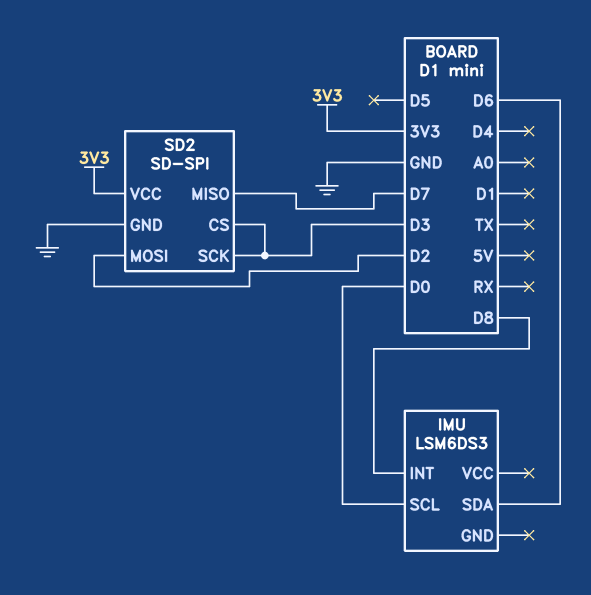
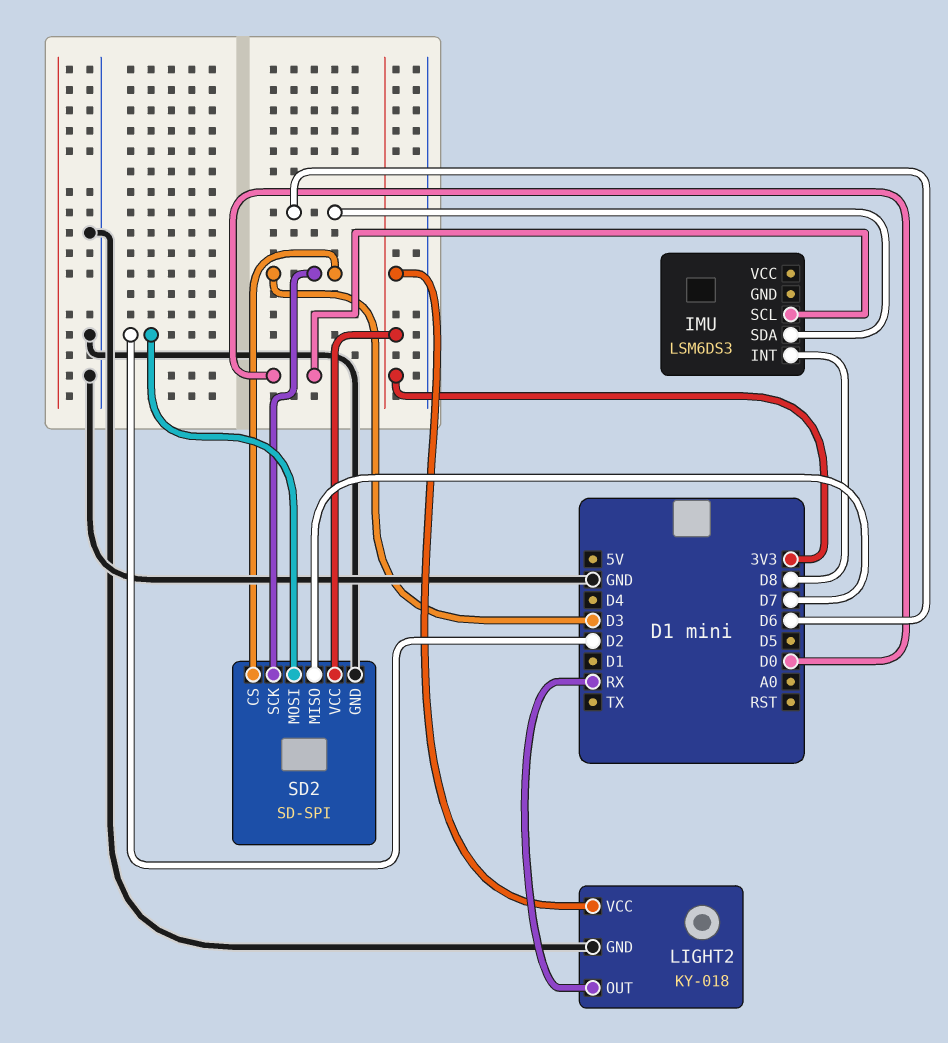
LIGHT2: none -> KY-018
LIGHT2 pin GND: none -> GND
LIGHT2 pin OUT: none -> RX
LIGHT2 pin VCC: none -> 3V3

